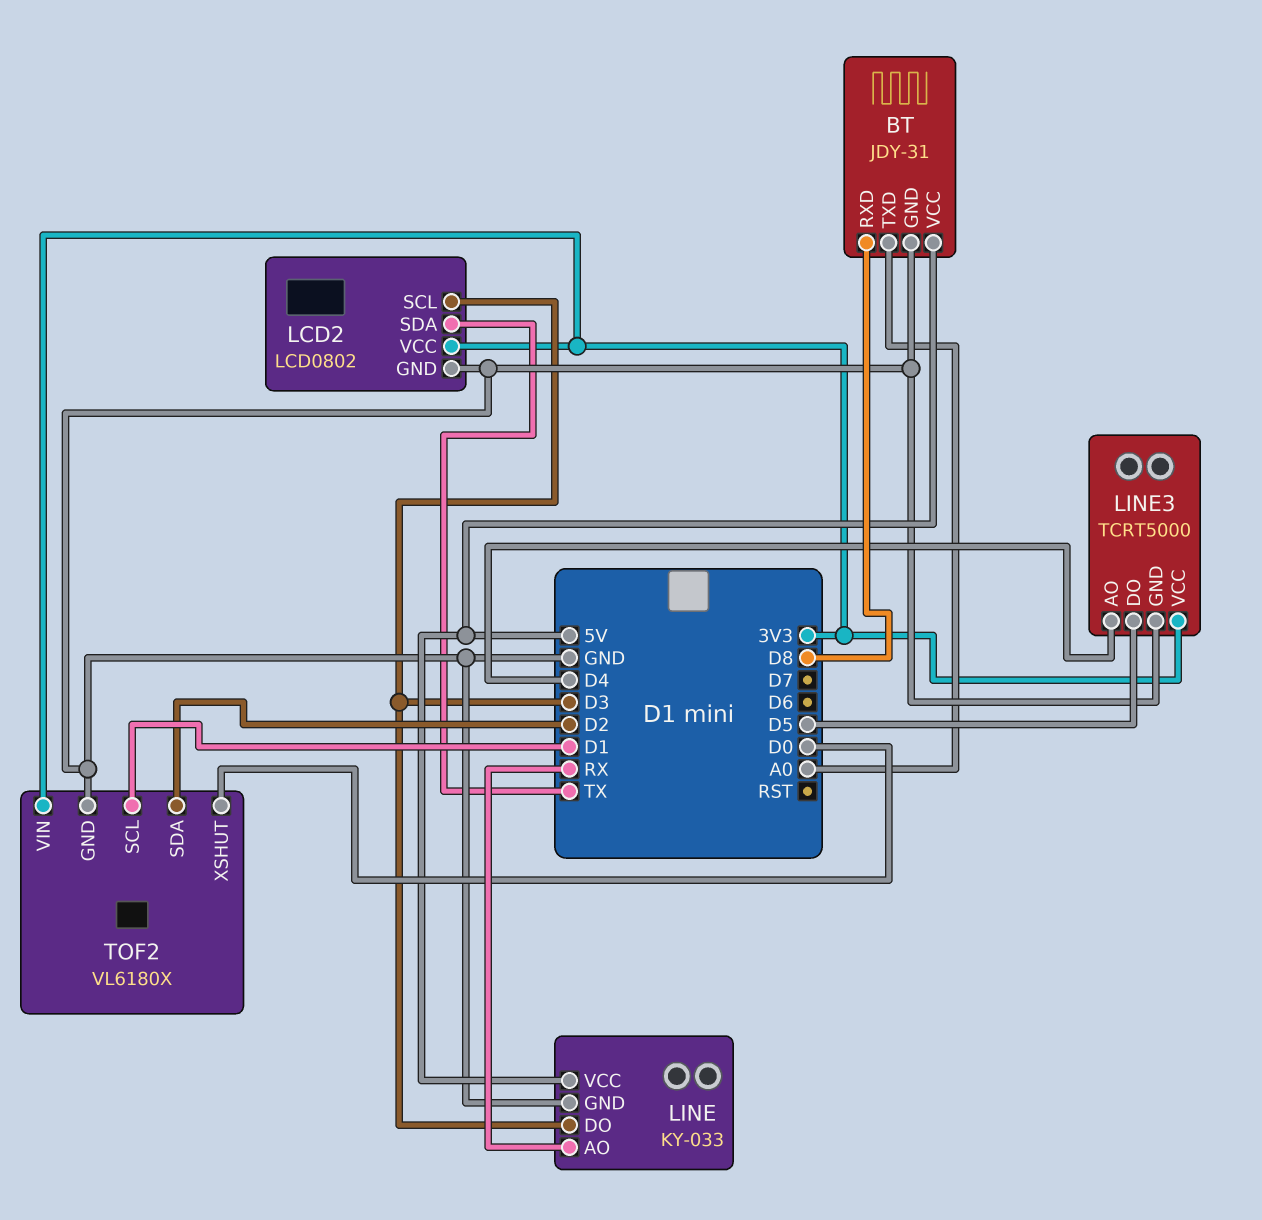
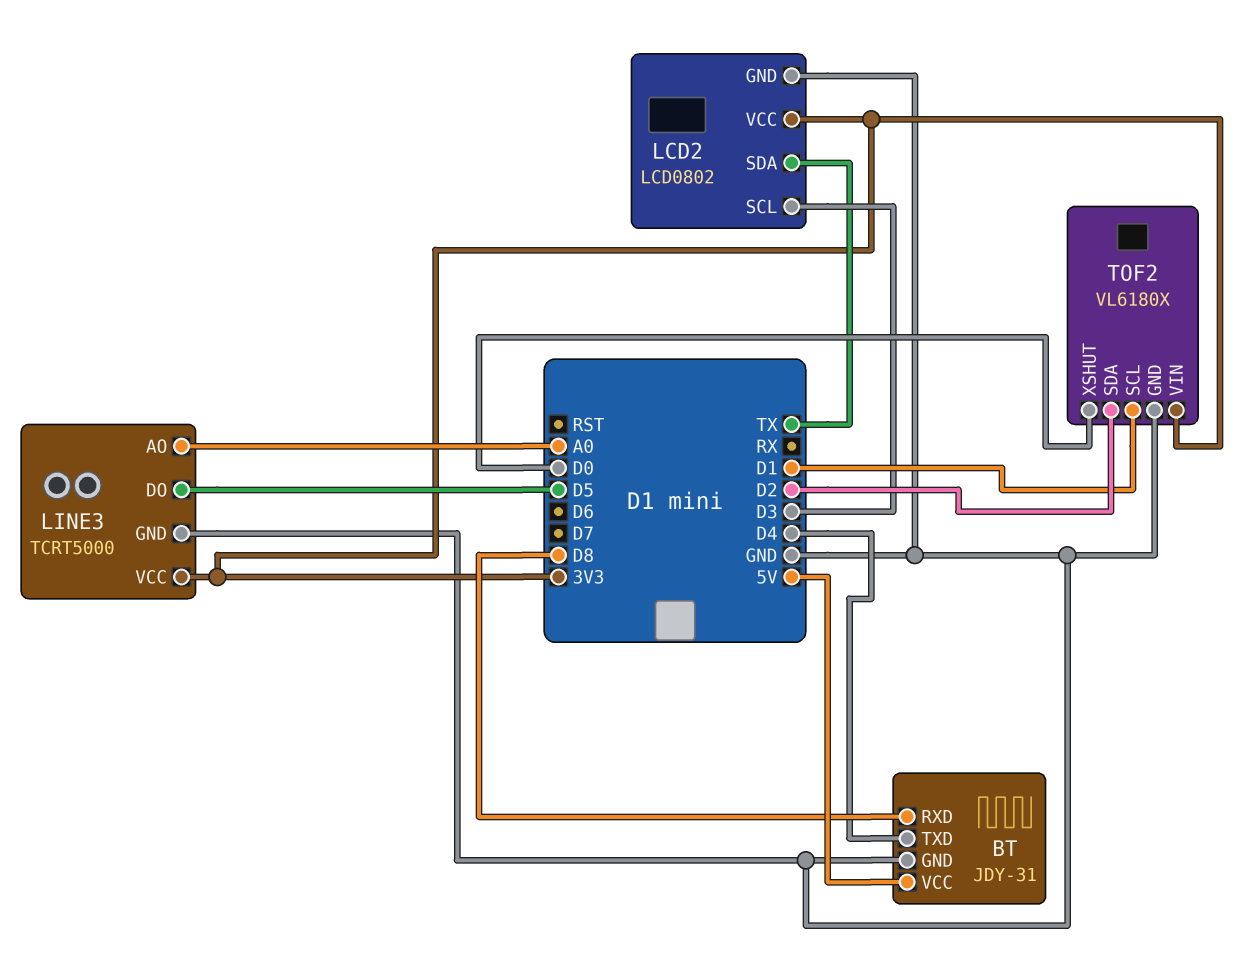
BT pin TXD: A0 -> D4
LINE: KY-033 -> none
LINE pin AO: RX -> none
LINE pin DO: D3 -> none
LINE pin GND: GND -> none
LINE pin VCC: 5V -> none
LINE3 pin AO: D4 -> A0

